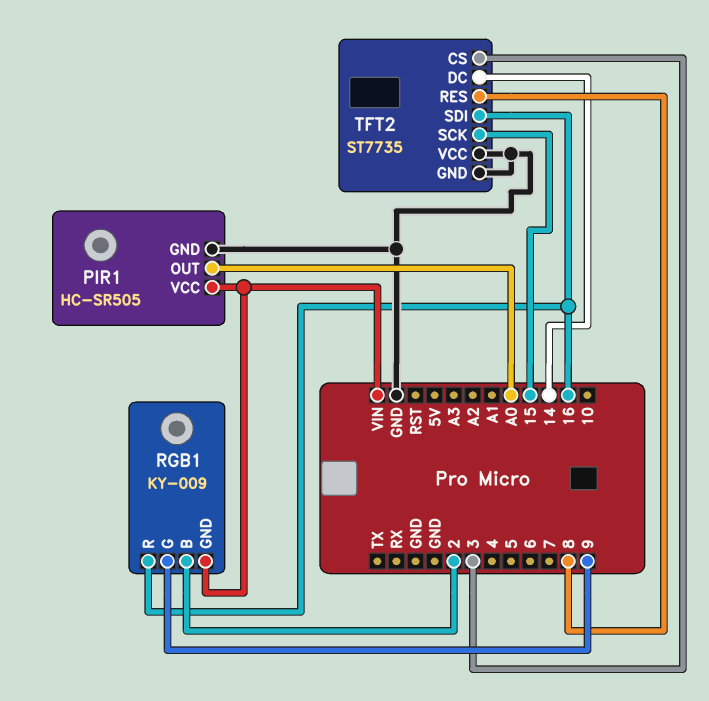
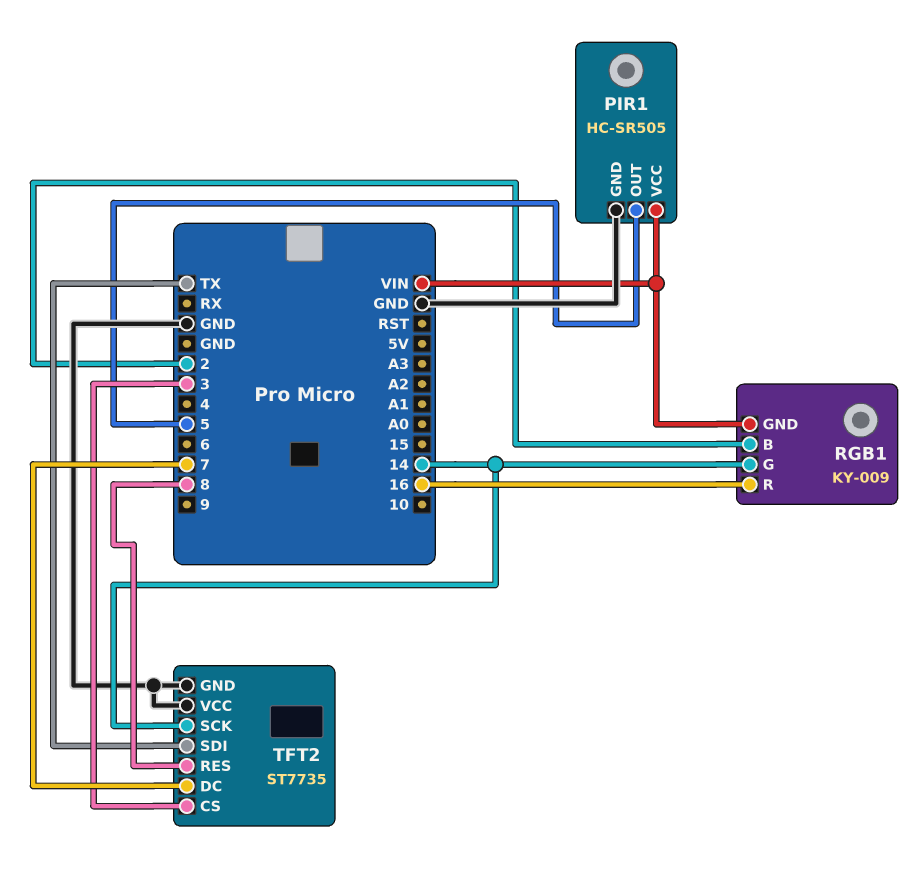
PIR1 pin OUT: A0 -> 5
RGB1 pin G: 9 -> 14
TFT2 pin DC: 14 -> 7
TFT2 pin SCK: 15 -> 14
TFT2 pin SDI: 16 -> TX

